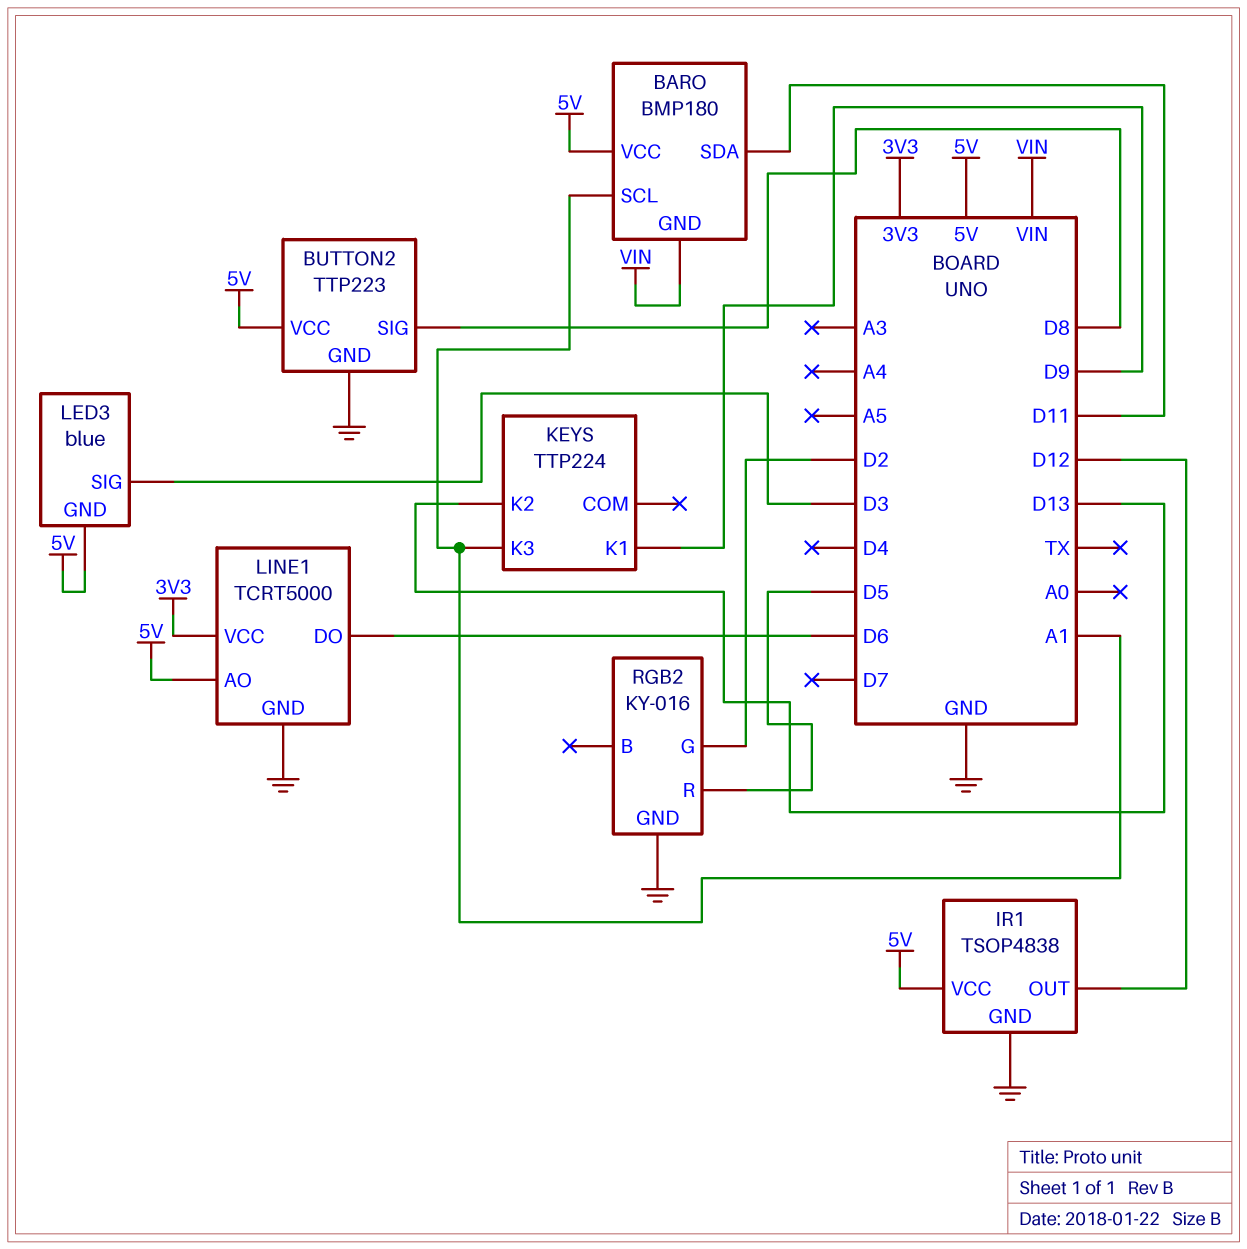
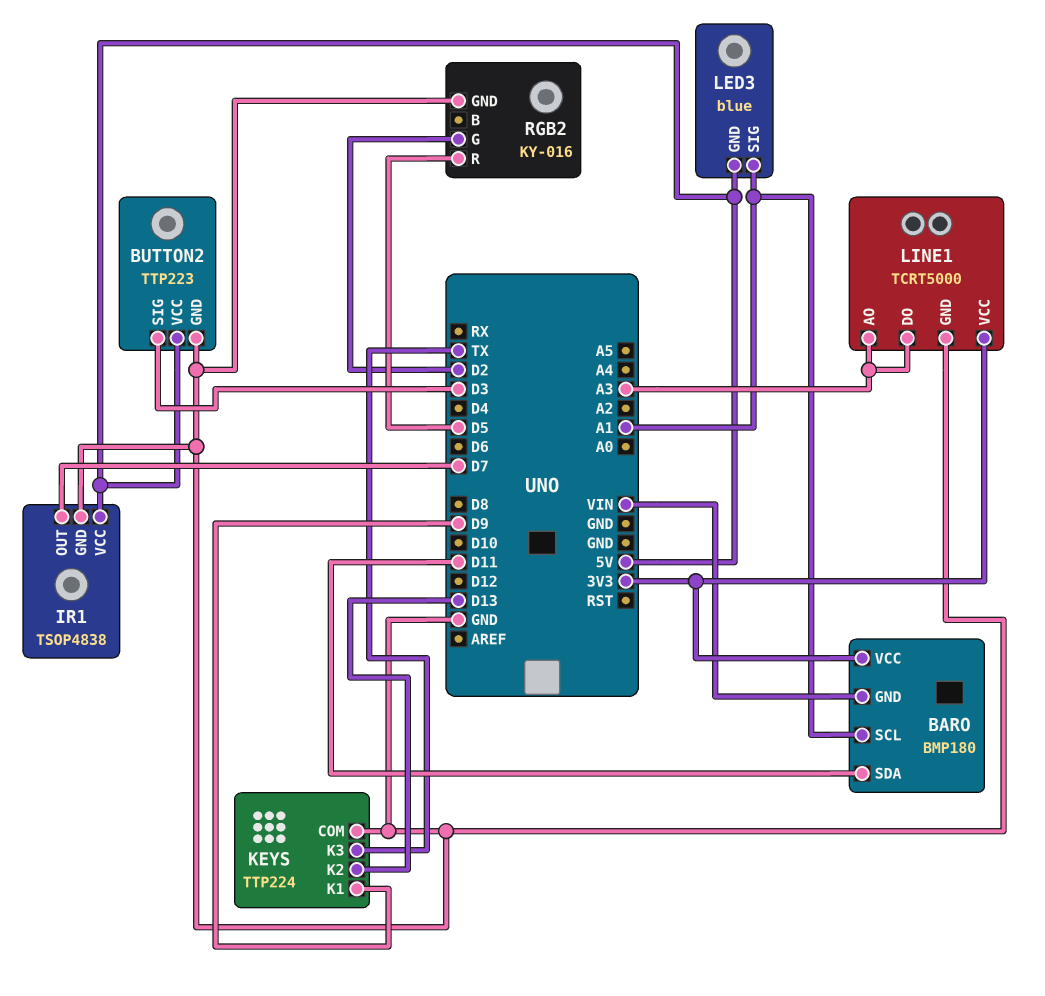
BARO pin VCC: 5V -> 3V3
BUTTON2 pin SIG: D8 -> D3
IR1 pin OUT: D12 -> D7
KEYS pin COM: none -> GND
KEYS pin K3: A1 -> TX
LED3 pin SIG: D3 -> A1
LINE1 pin AO: 5V -> A3
LINE1 pin DO: D6 -> A3

